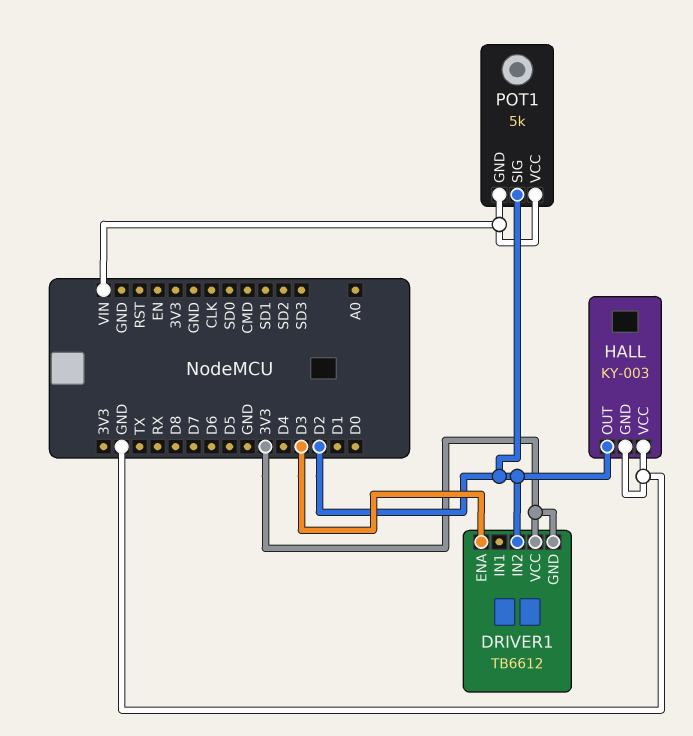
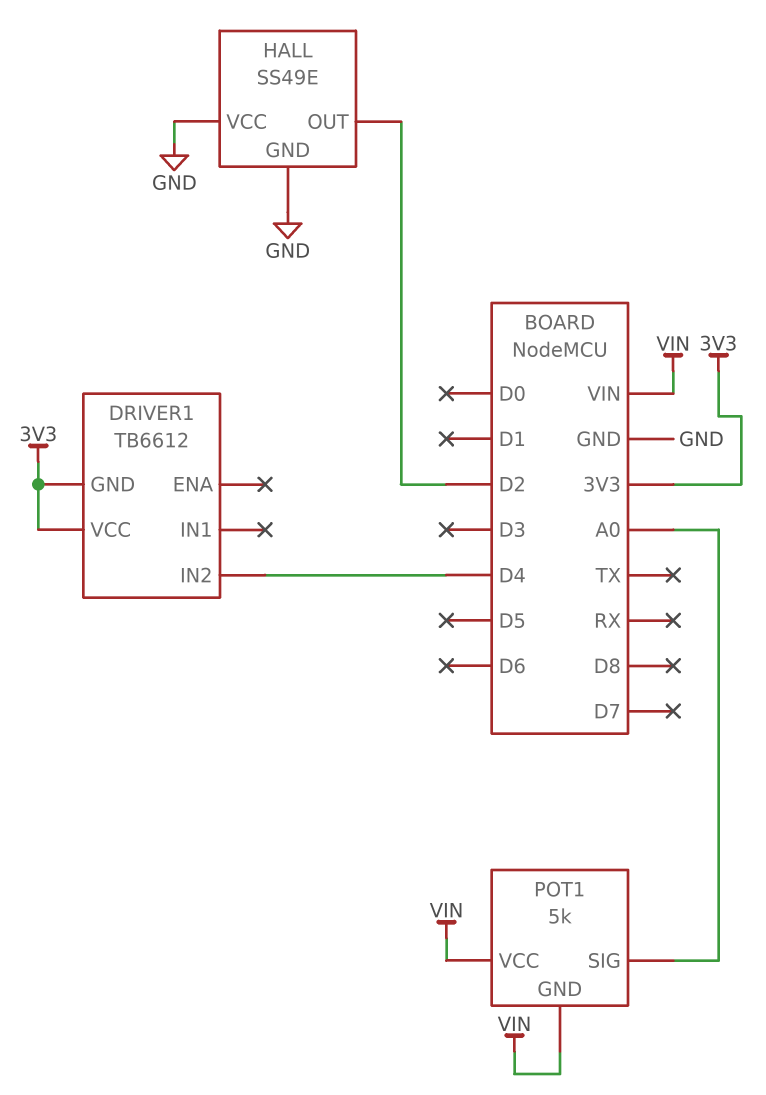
DRIVER1 pin ENA: D3 -> none
DRIVER1 pin IN2: D2 -> D4
HALL: KY-003 -> SS49E
POT1 pin SIG: D2 -> A0

